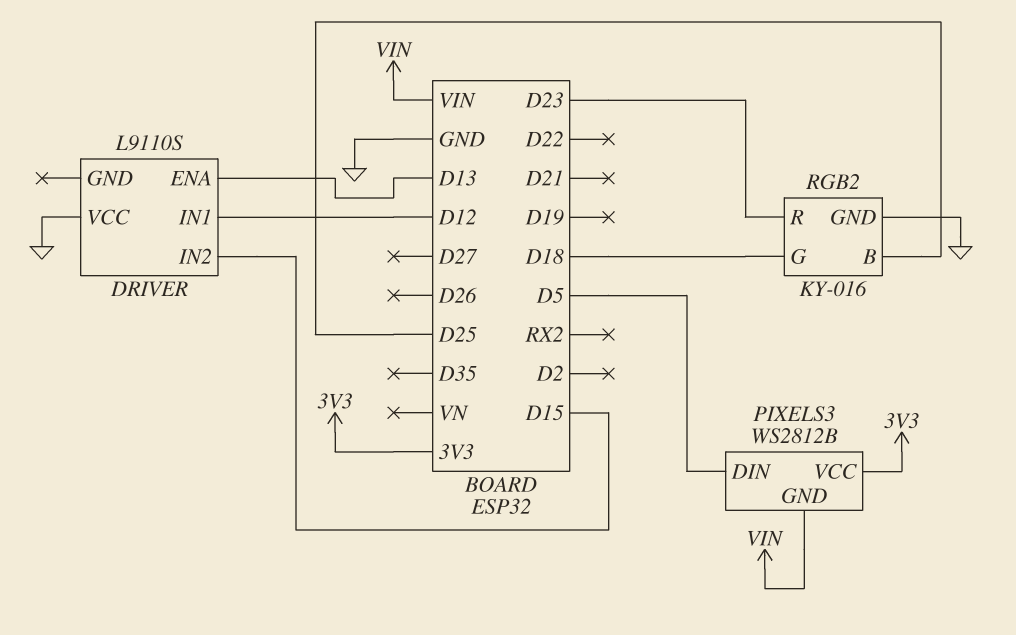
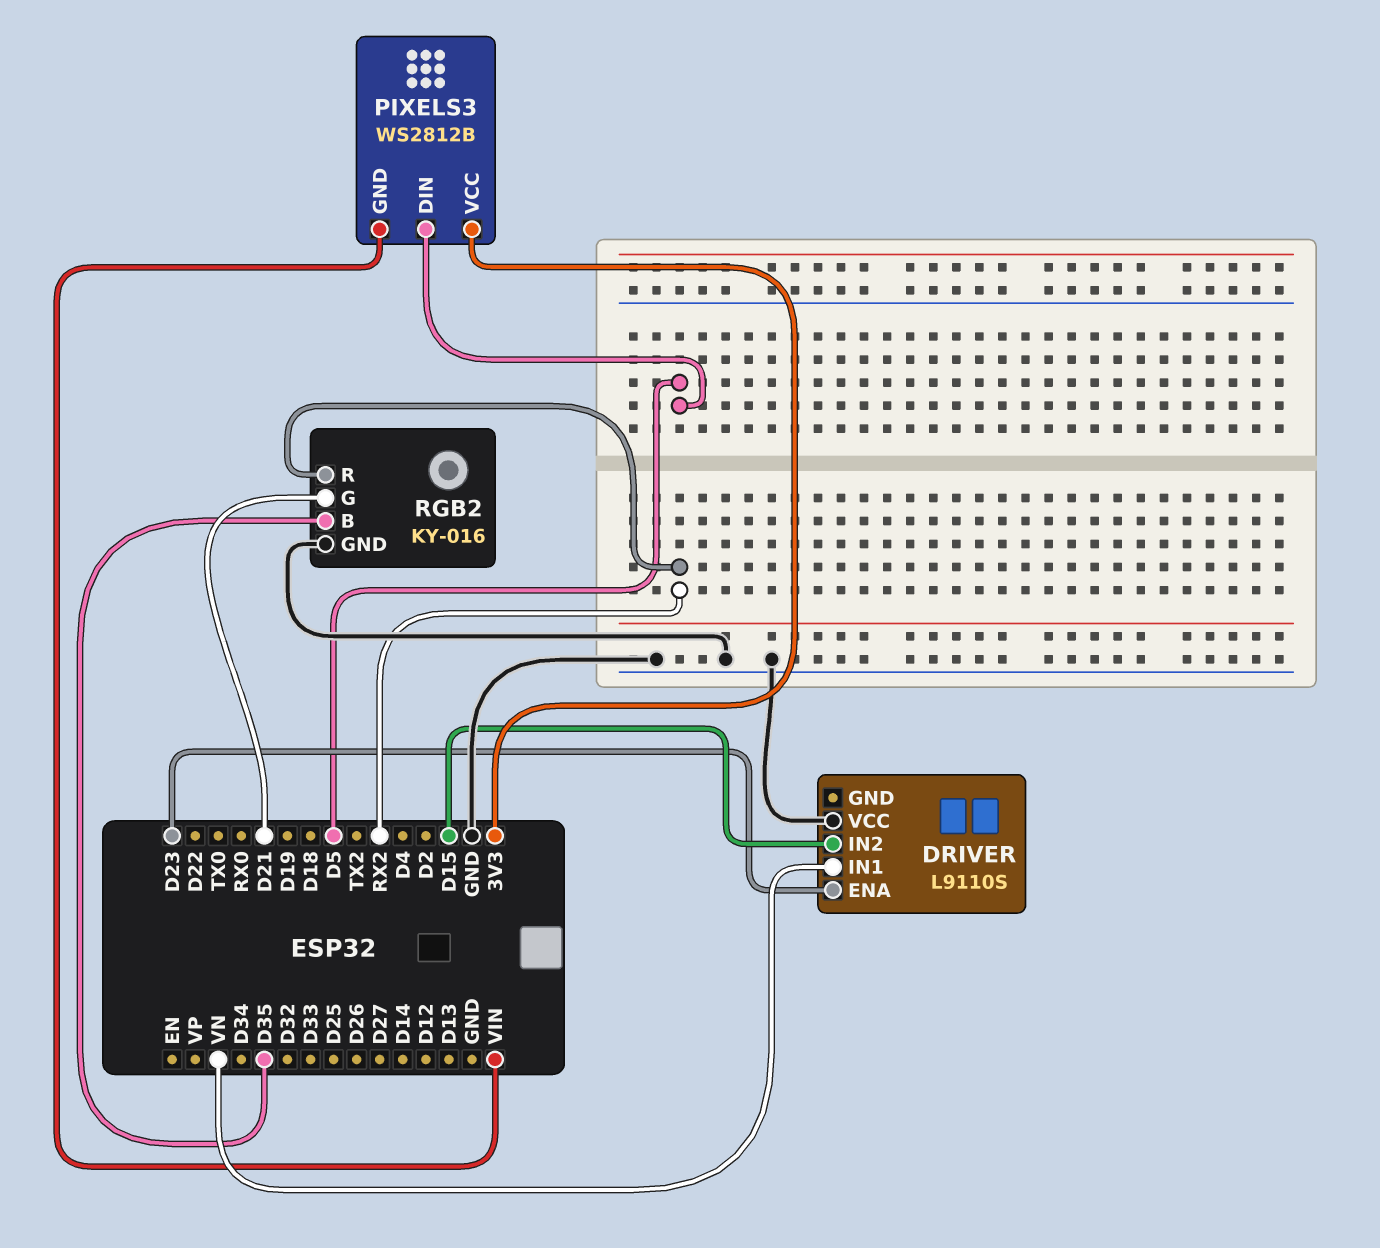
DRIVER pin ENA: D13 -> D23
DRIVER pin IN1: D12 -> VN
RGB2 pin B: D25 -> D35
RGB2 pin G: D18 -> D21
RGB2 pin R: D23 -> RX2

